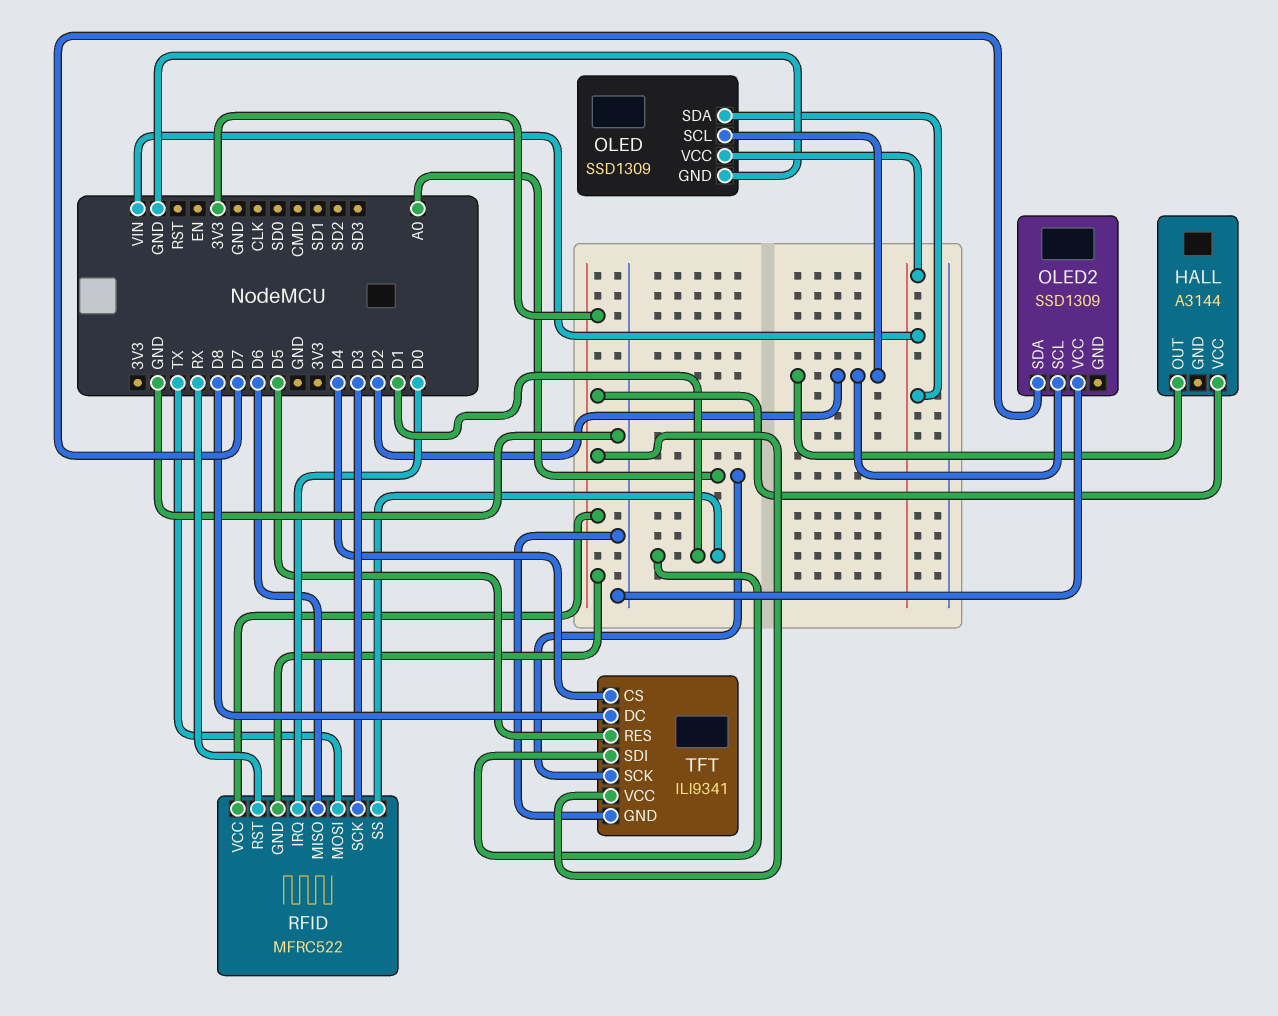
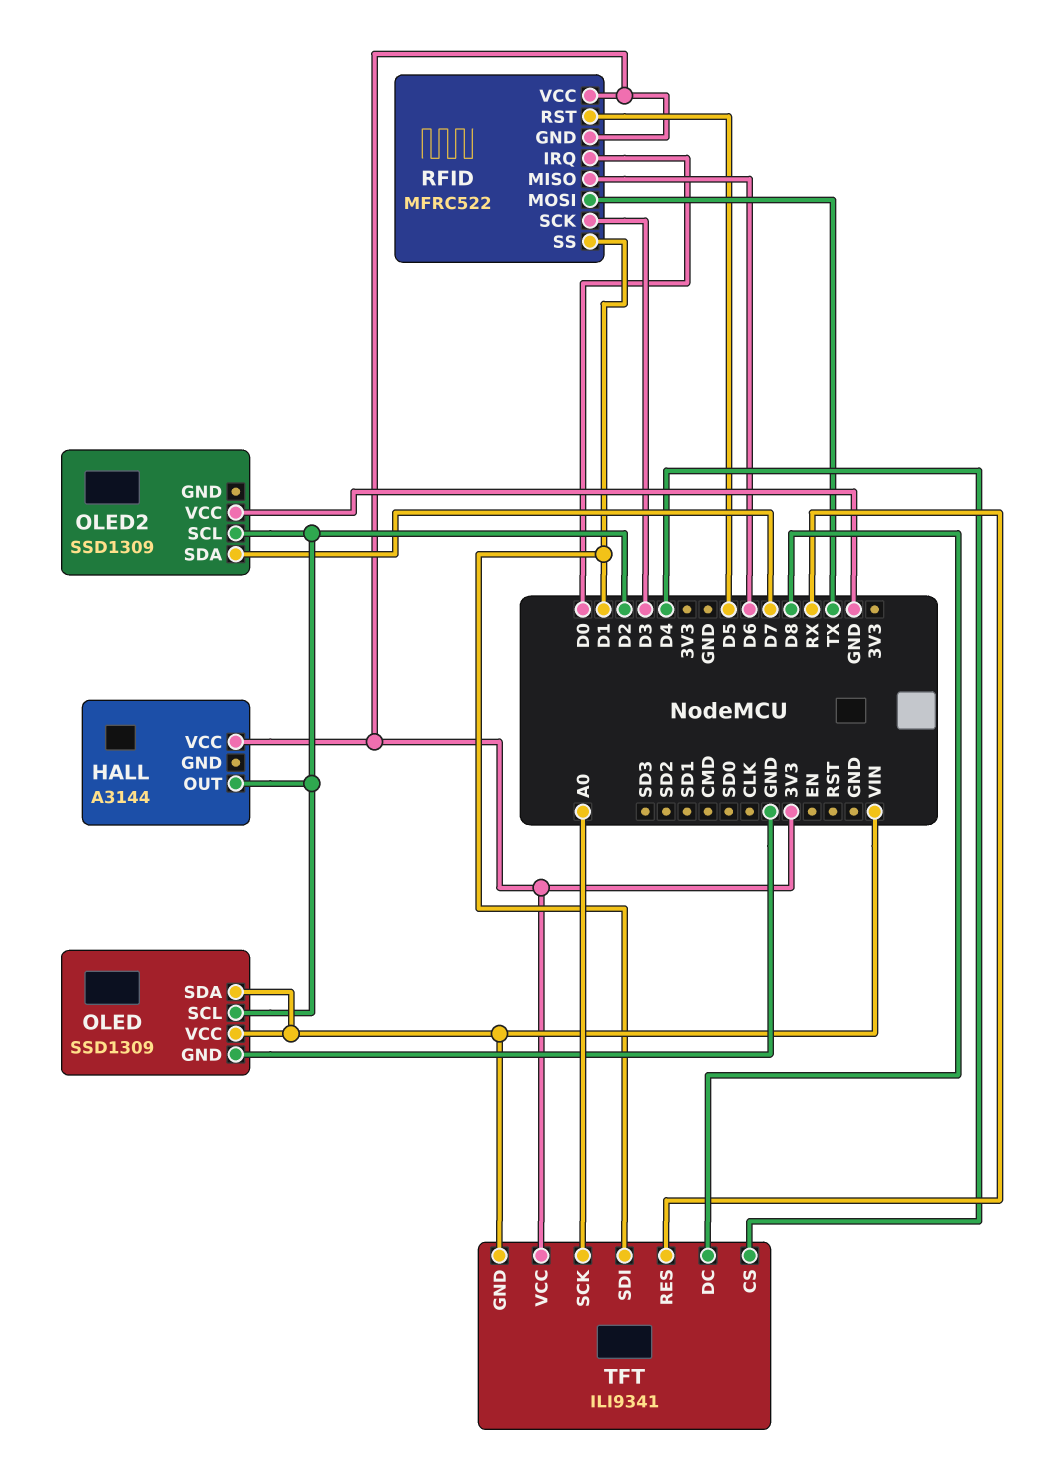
RFID pin RST: RX -> D5
TFT pin GND: GND -> VIN
TFT pin RES: D5 -> RX

